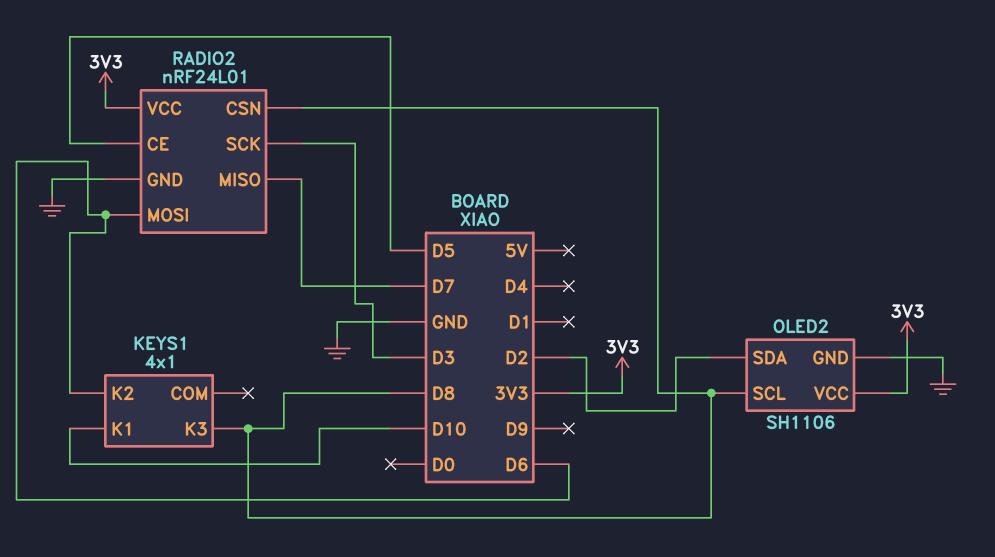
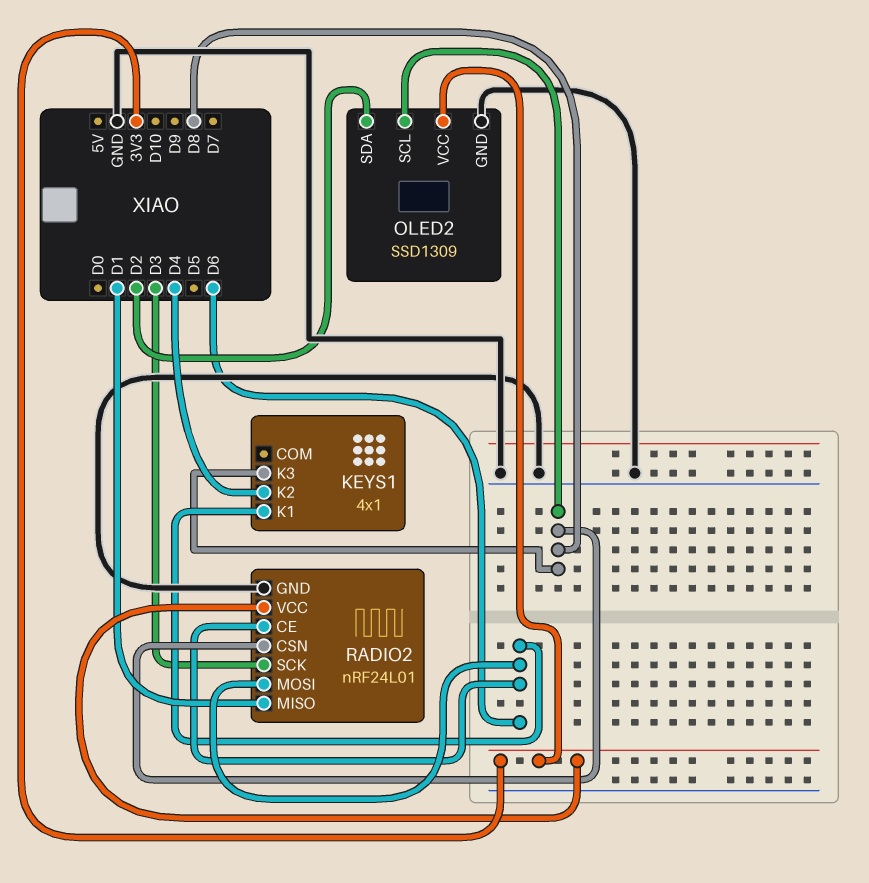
KEYS1 pin K1: D10 -> D6
KEYS1 pin K2: D6 -> D4
OLED2: SH1106 -> SSD1309
RADIO2 pin CE: D5 -> D6
RADIO2 pin MISO: D7 -> D1

